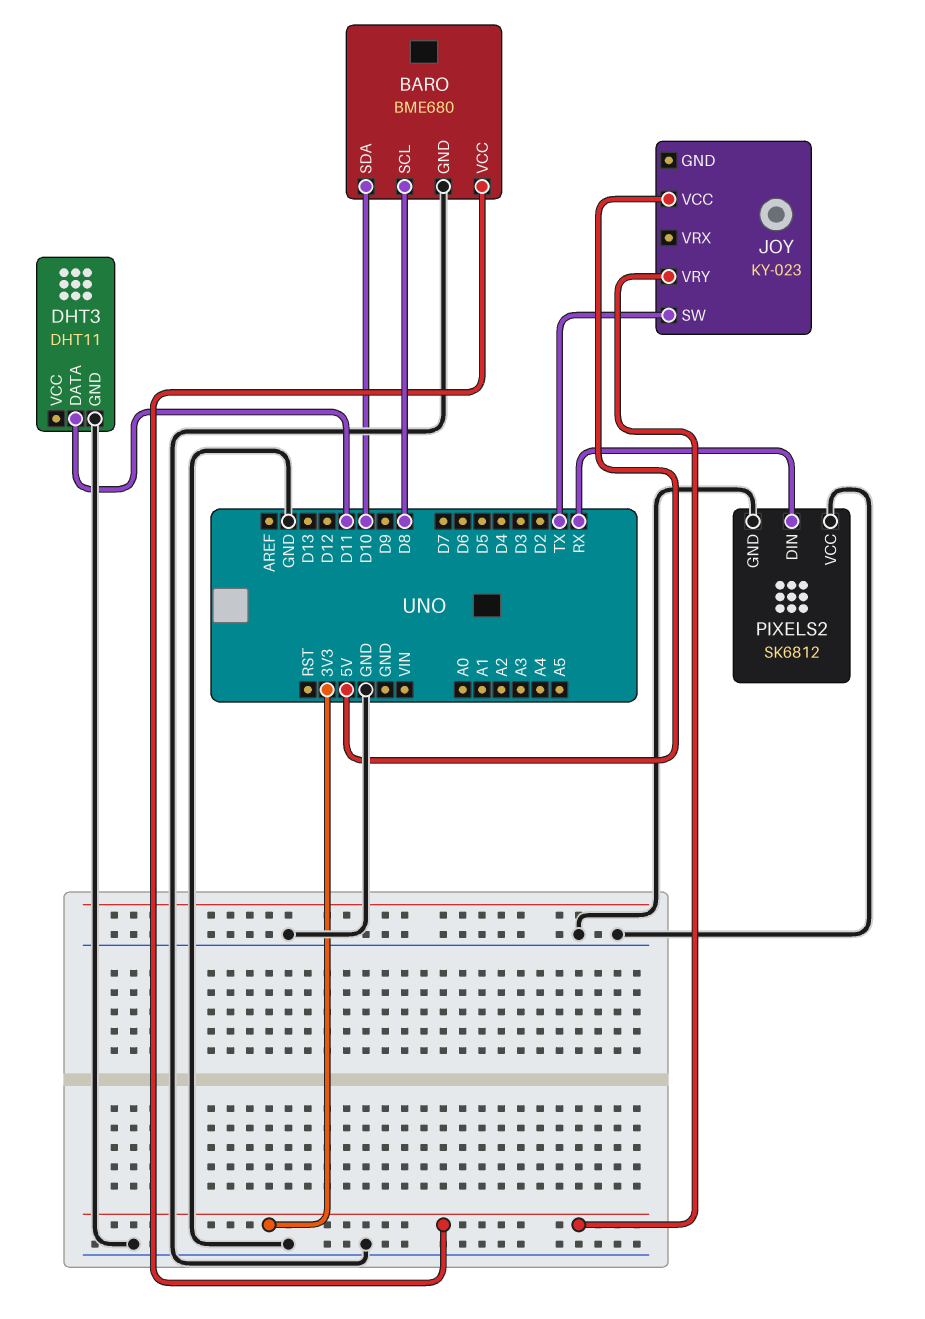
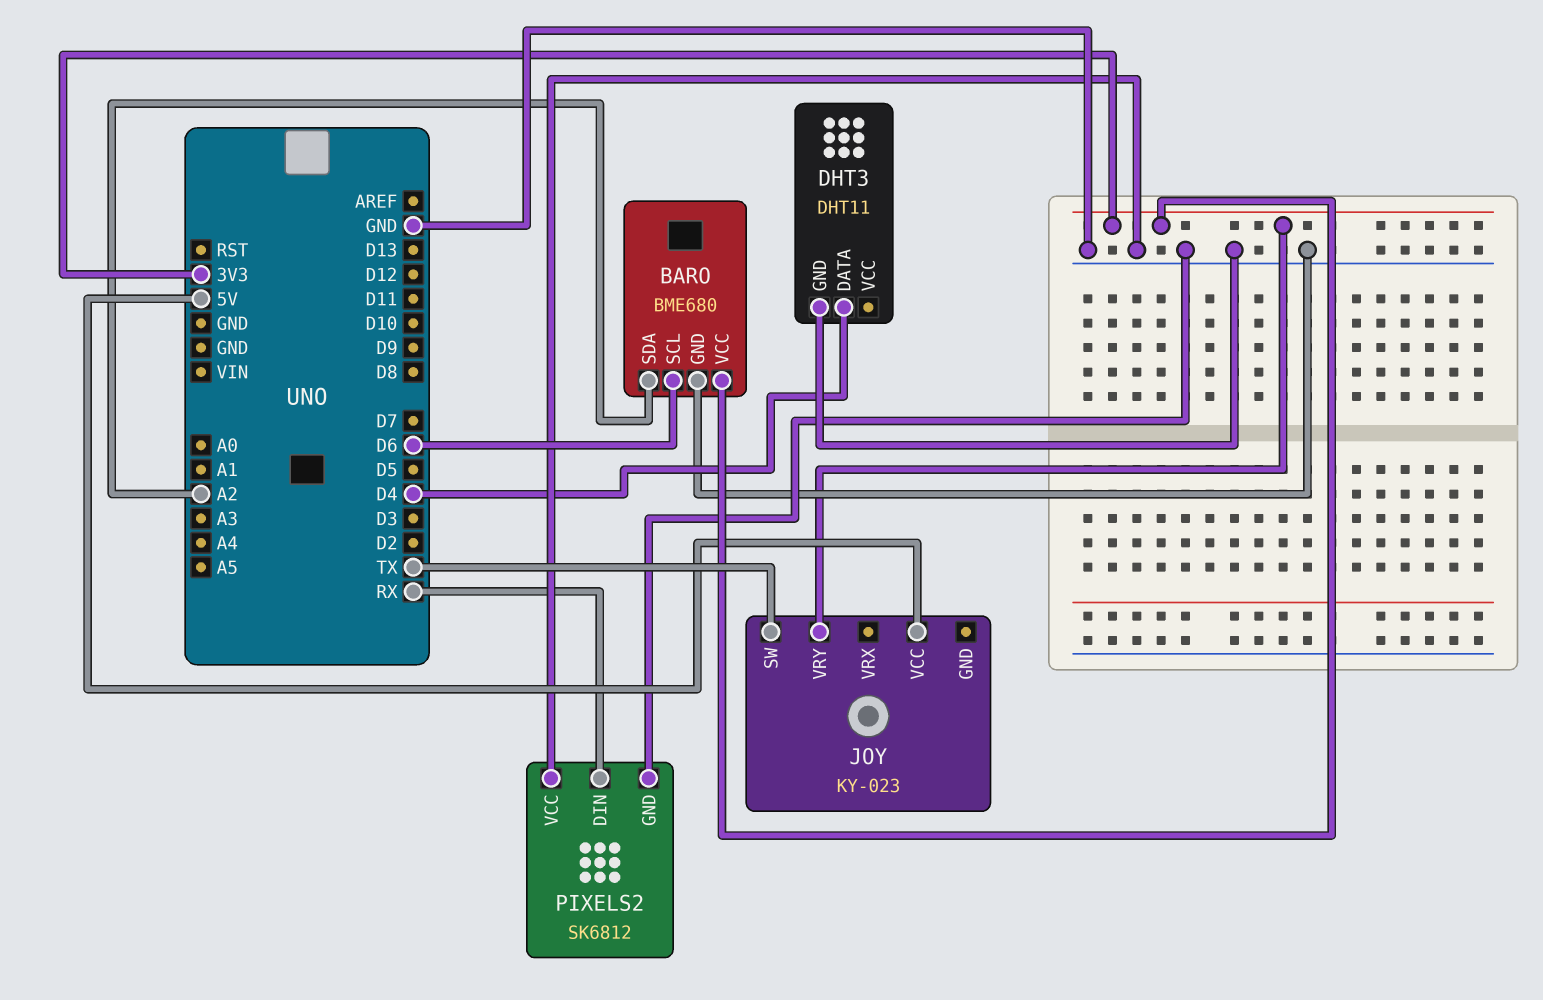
BARO pin SCL: D8 -> D6
BARO pin SDA: D10 -> A2
DHT3 pin DATA: D11 -> D4

